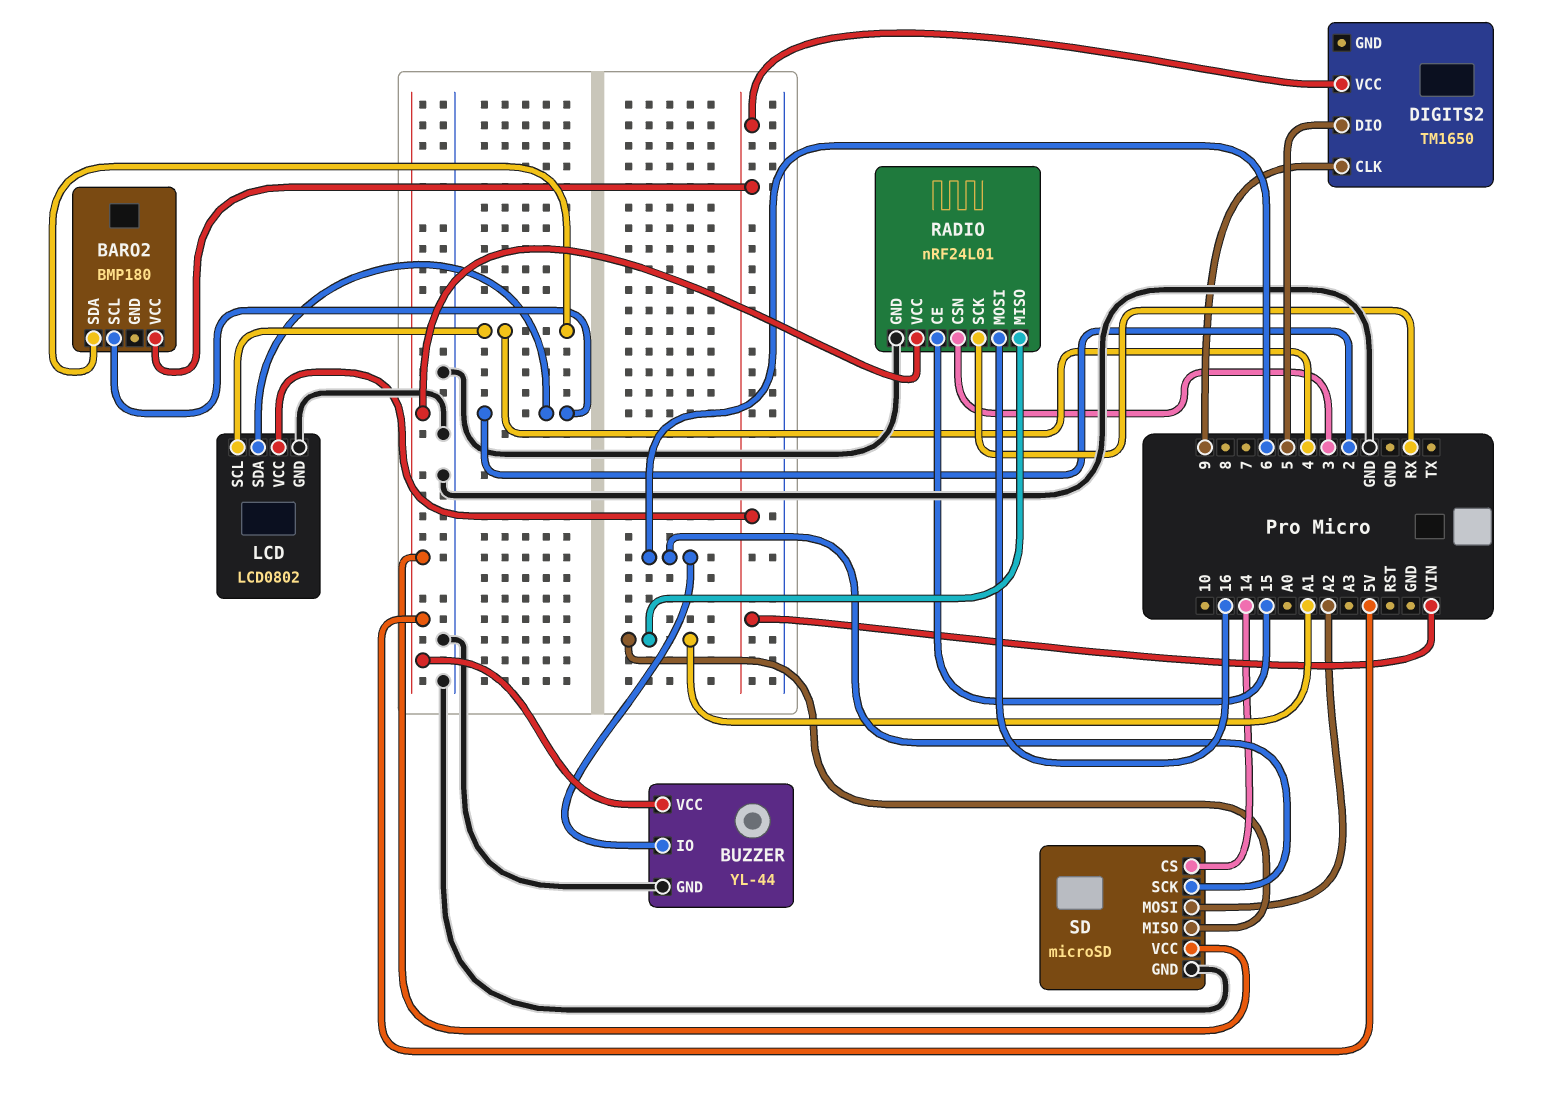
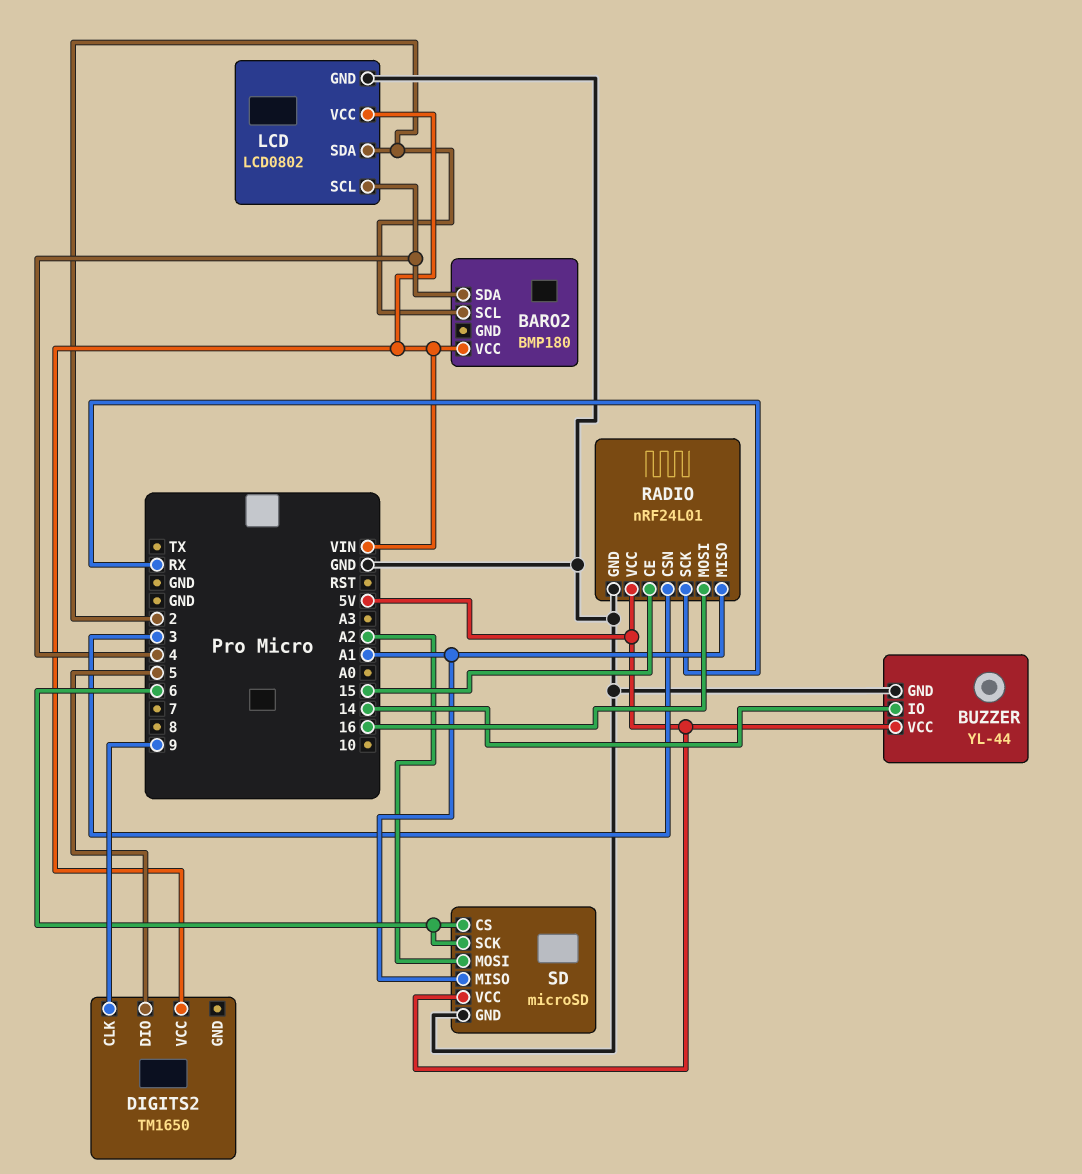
BUZZER pin IO: 6 -> 14
SD pin CS: 14 -> 6

